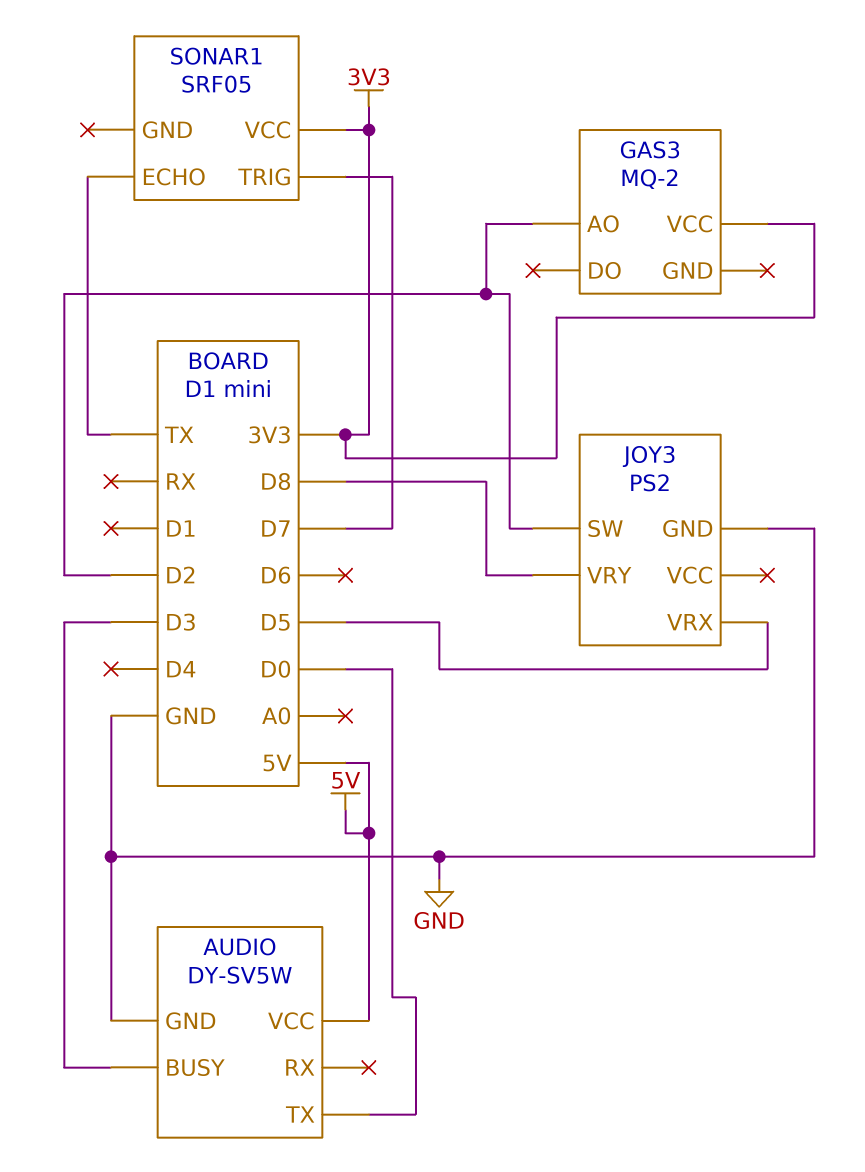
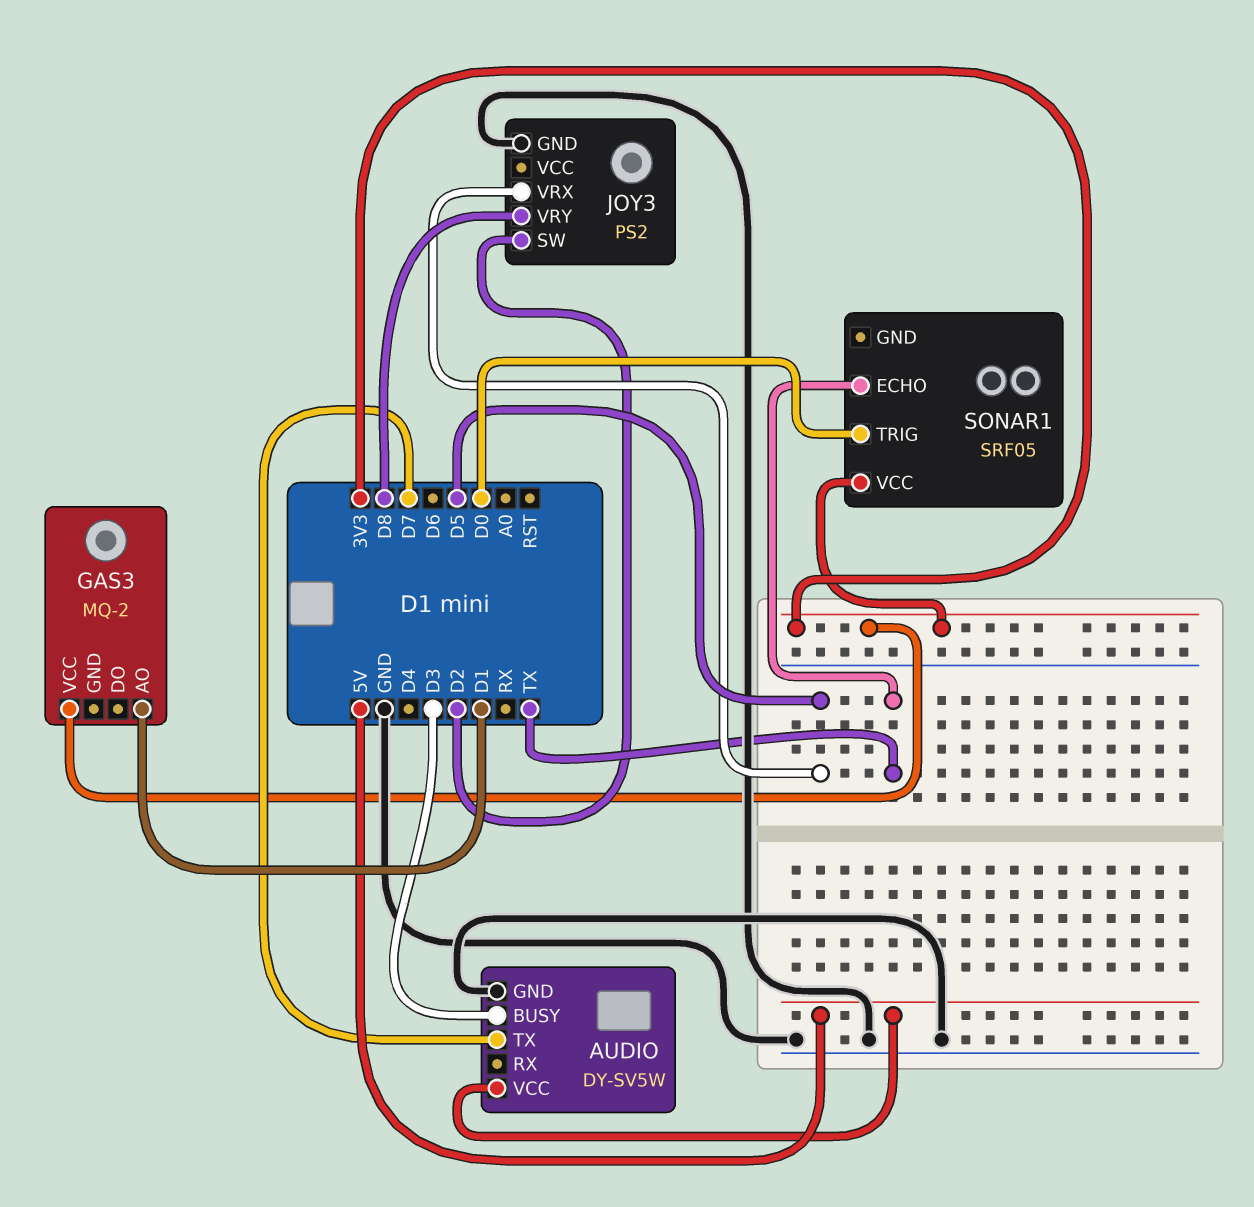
AUDIO pin TX: D0 -> D7
GAS3 pin AO: D2 -> D1
SONAR1 pin TRIG: D7 -> D0

